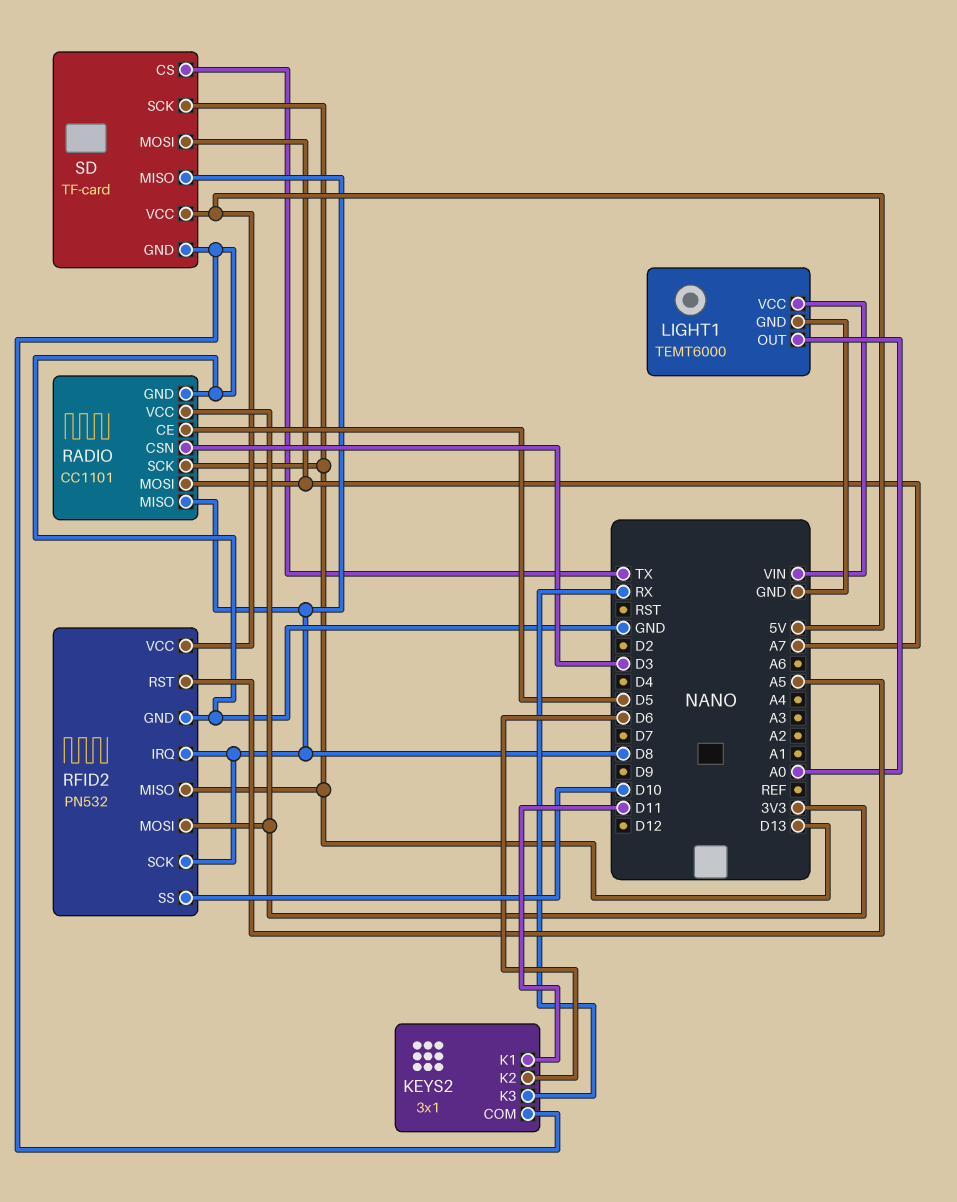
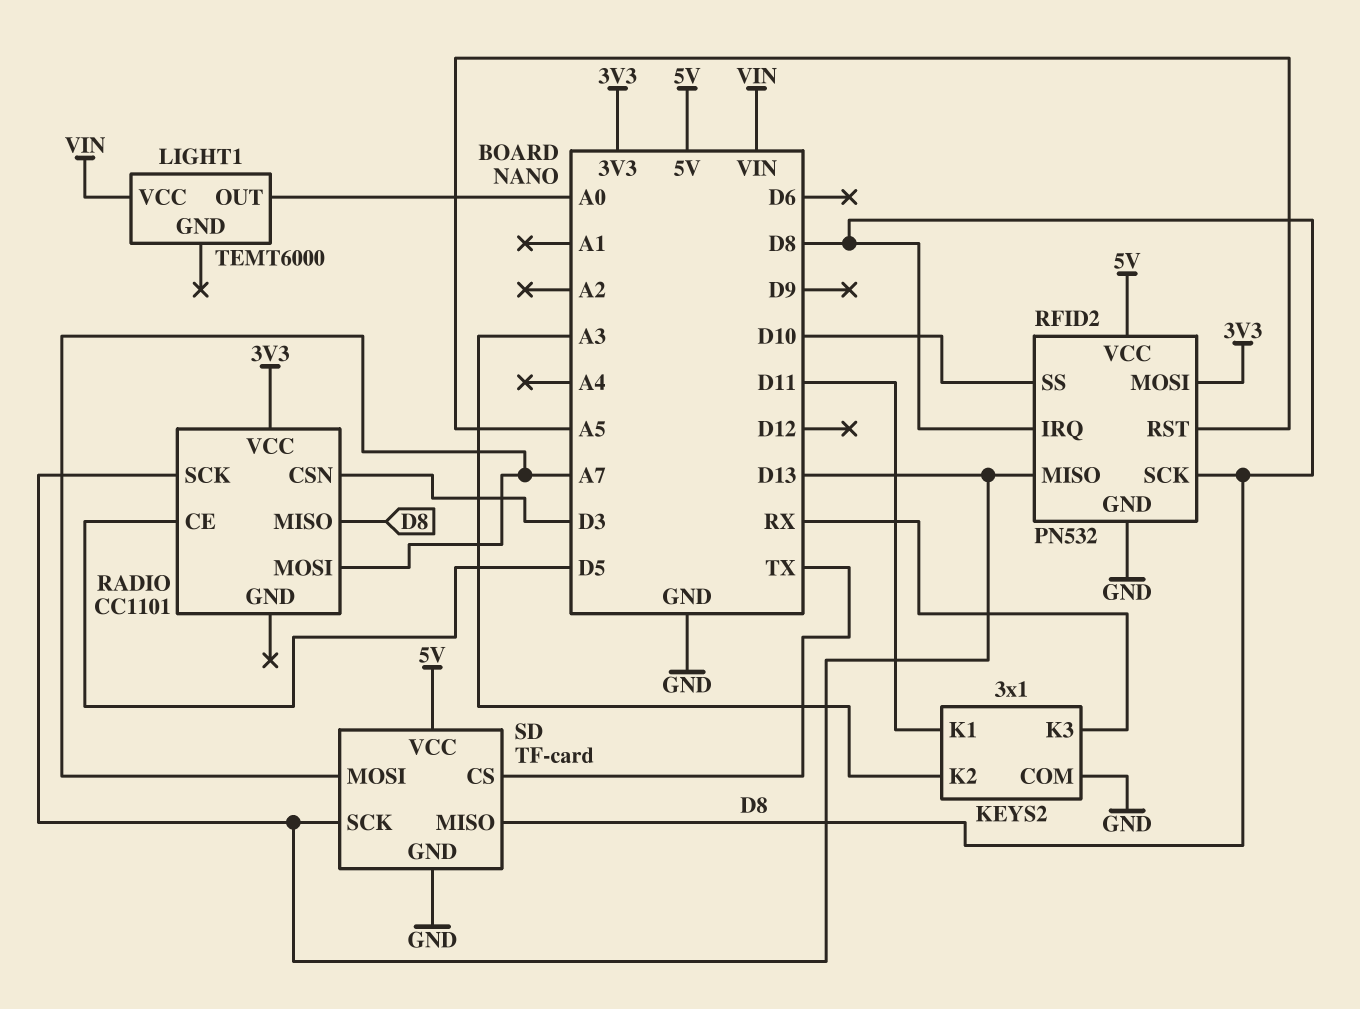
KEYS2 pin K2: D6 -> A3
LIGHT1 pin GND: GND -> none
RADIO pin GND: GND -> none

